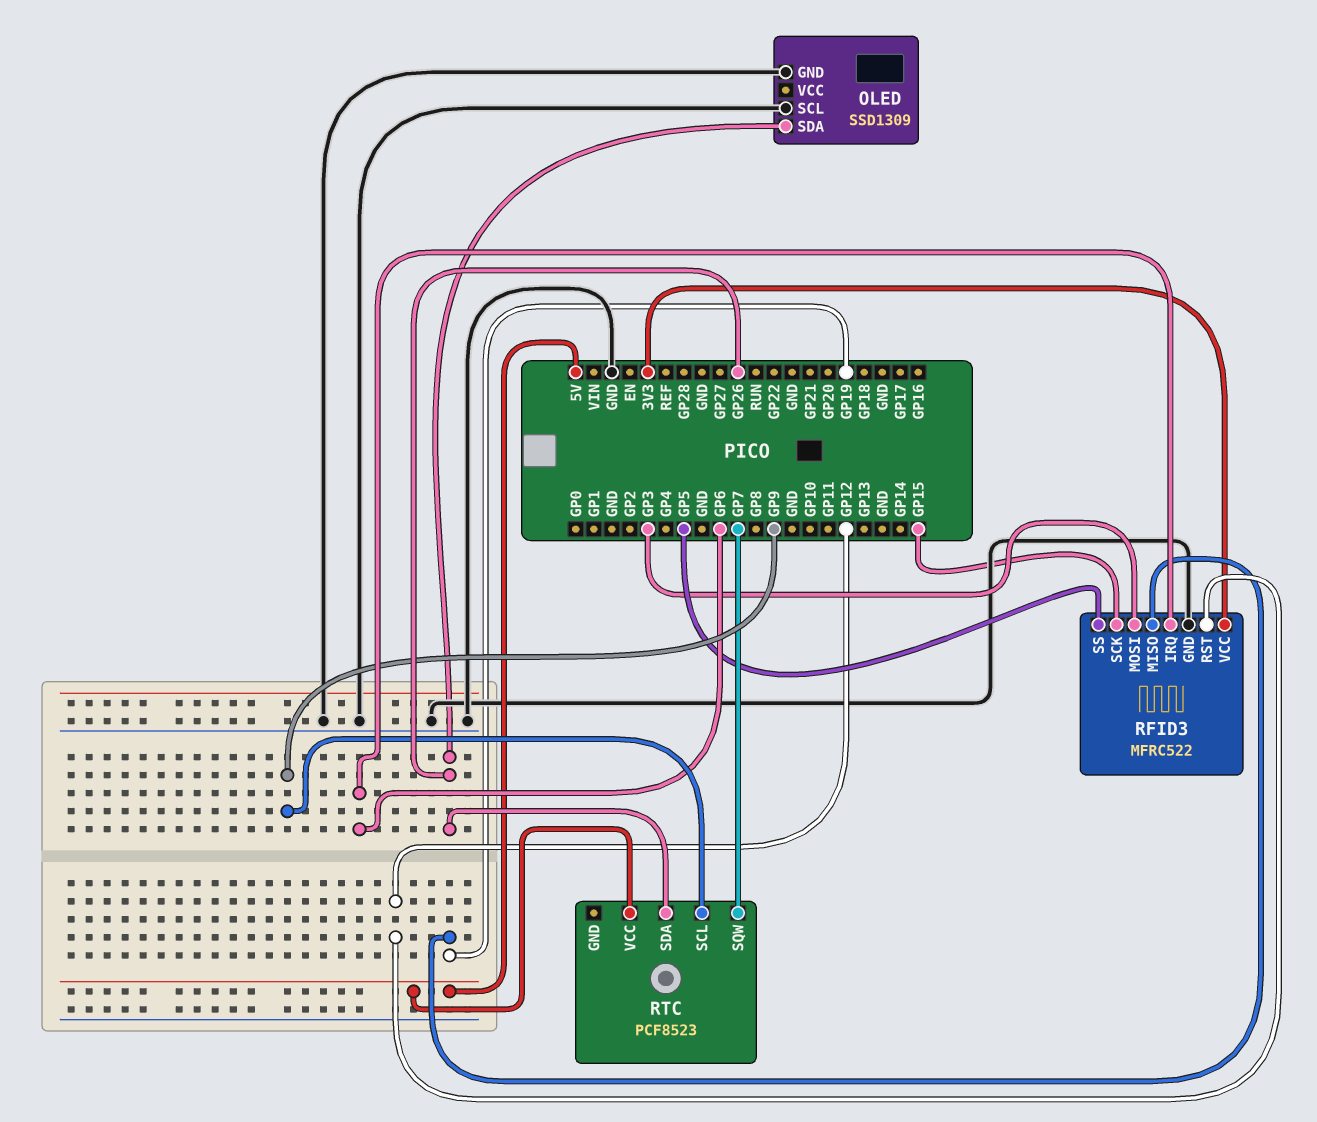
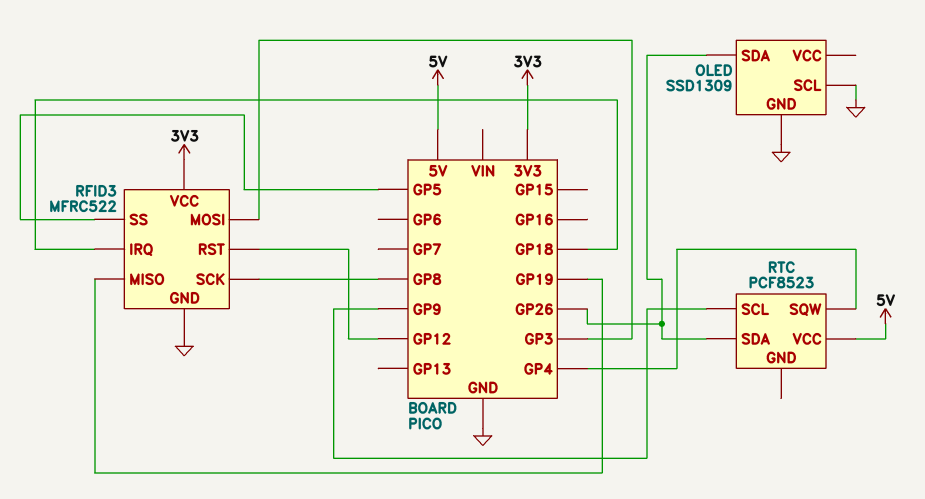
RFID3 pin IRQ: GP6 -> GP18
RFID3 pin SCK: GP15 -> GP8
RTC pin SQW: GP7 -> GP4

